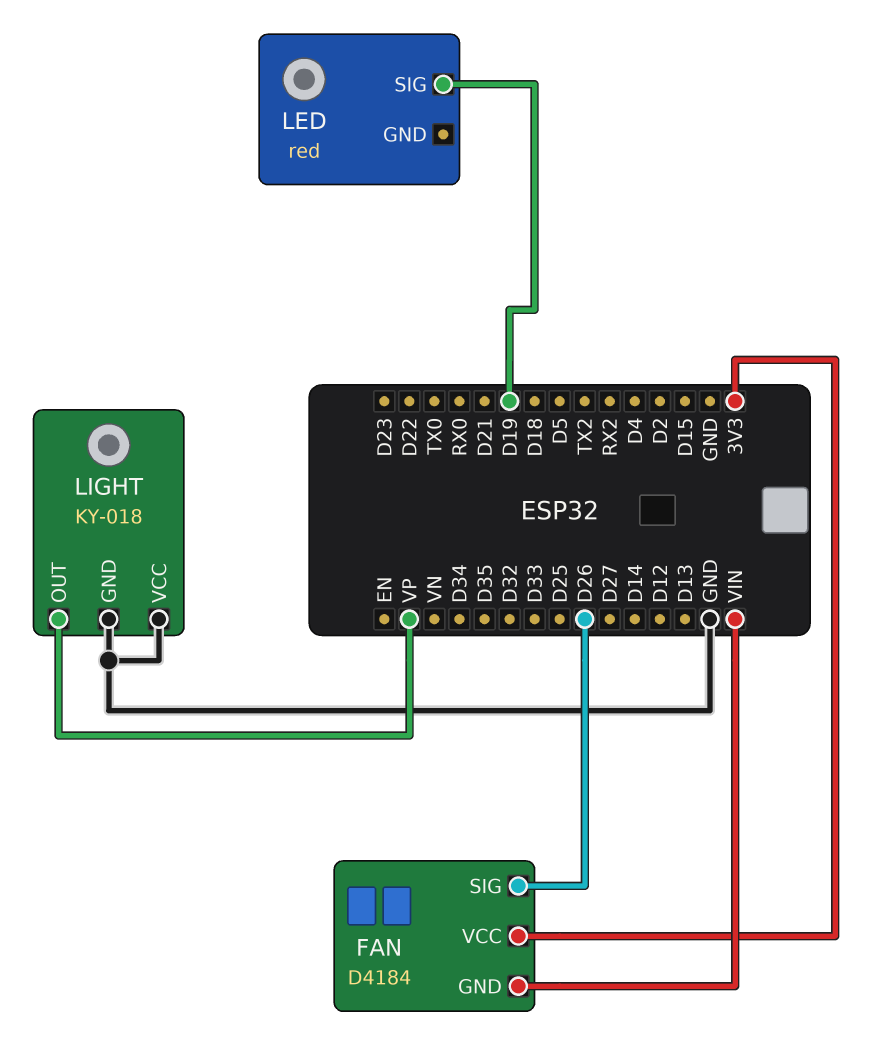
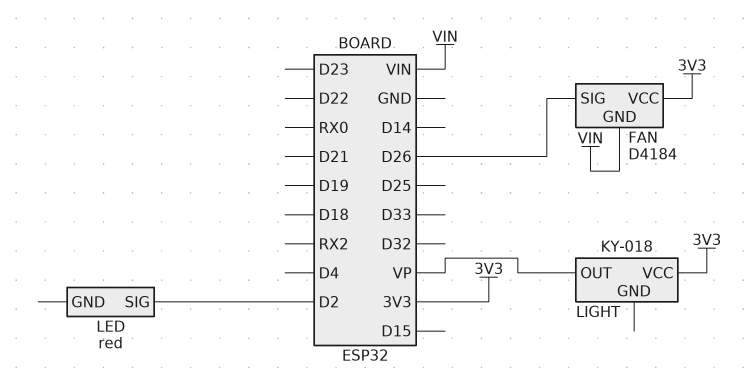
LED pin SIG: D19 -> D2
LIGHT pin GND: GND -> none
LIGHT pin VCC: GND -> 3V3

